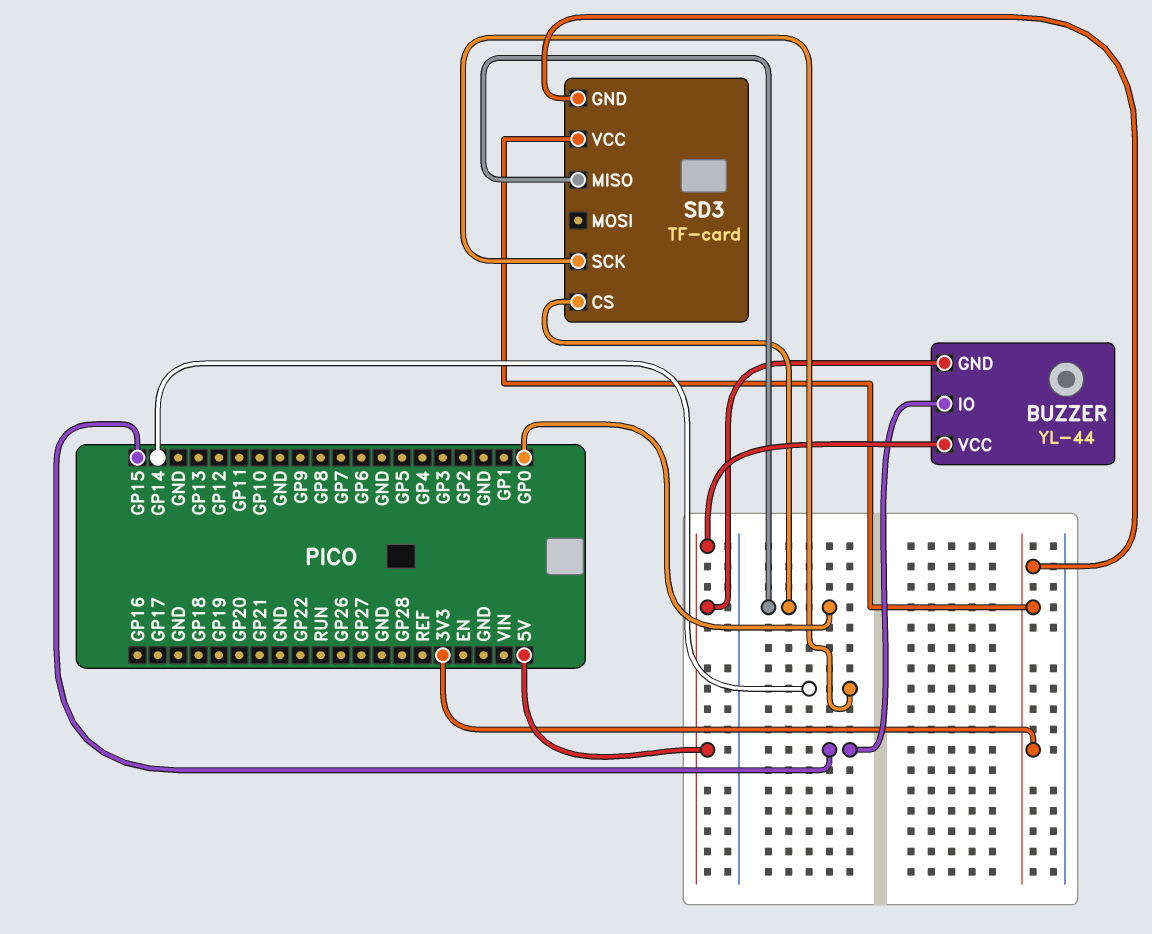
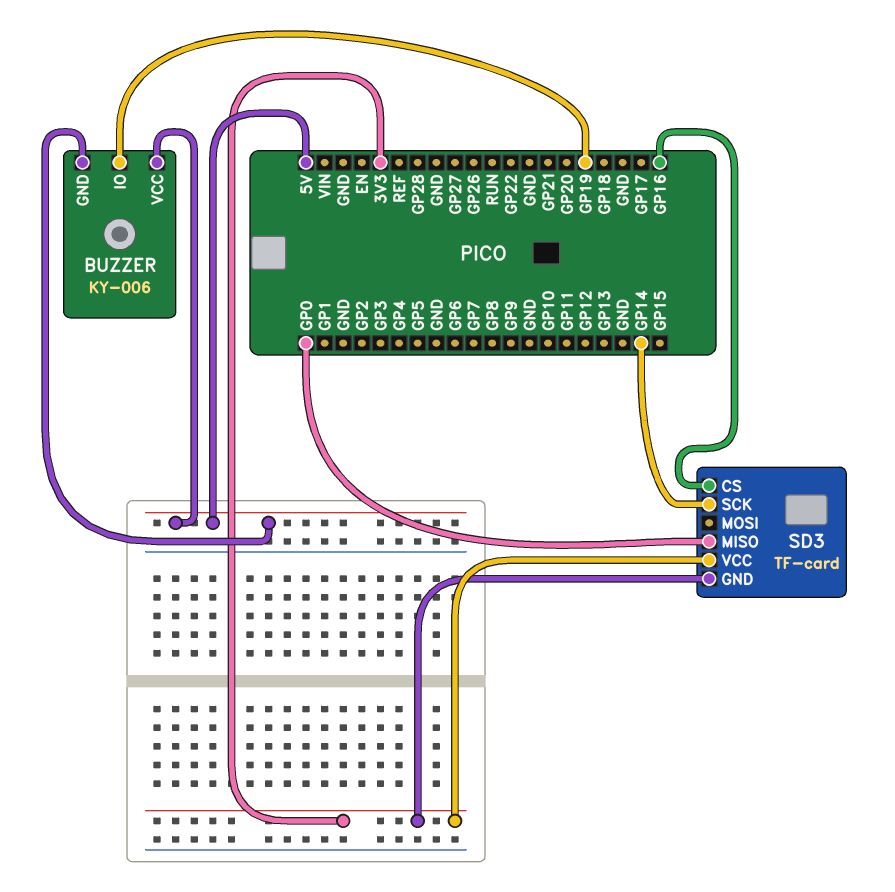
BUZZER: YL-44 -> KY-006
BUZZER pin IO: GP15 -> GP19
SD3 pin CS: GP0 -> GP16

